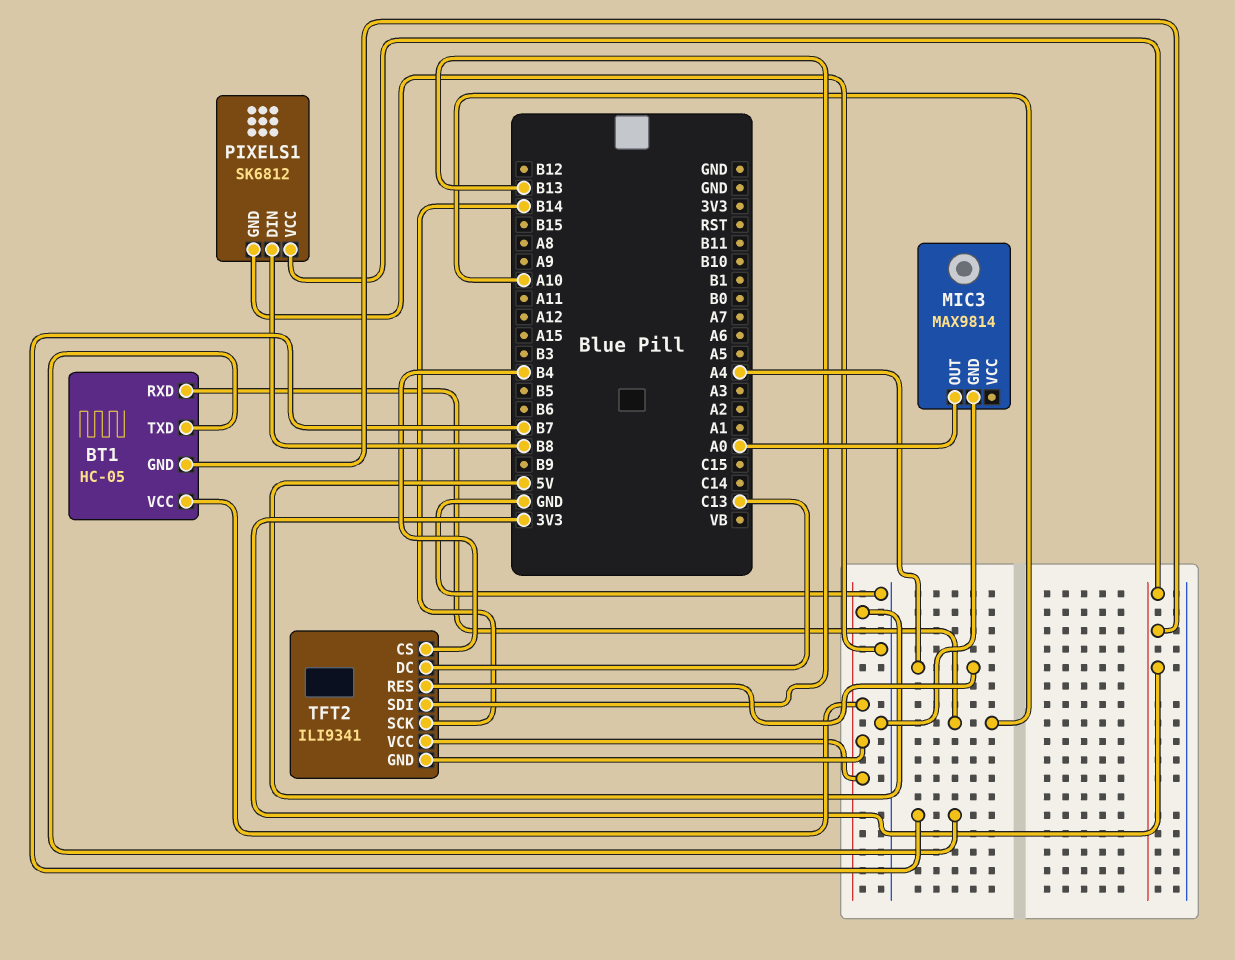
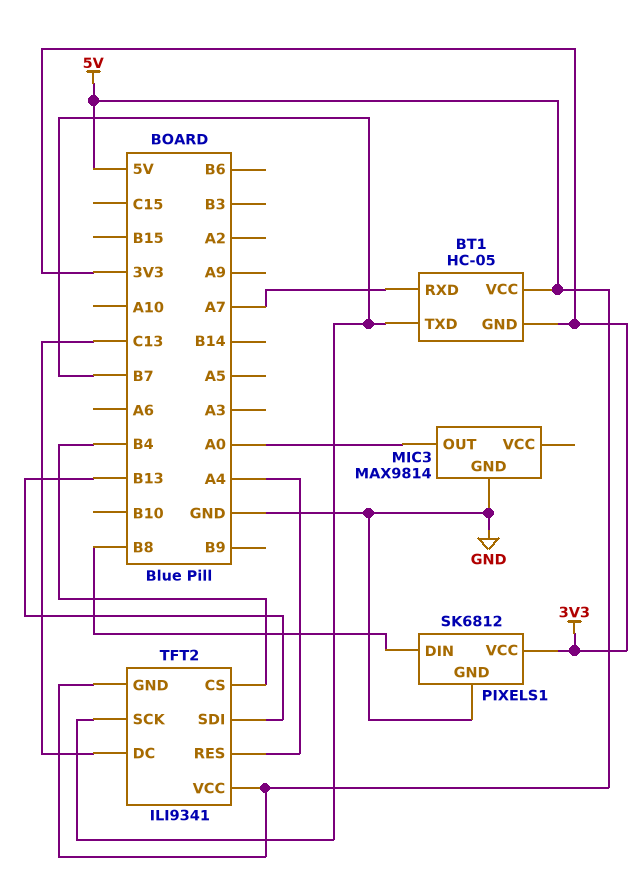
BT1 pin RXD: A10 -> A7
TFT2 pin SCK: B14 -> B7

